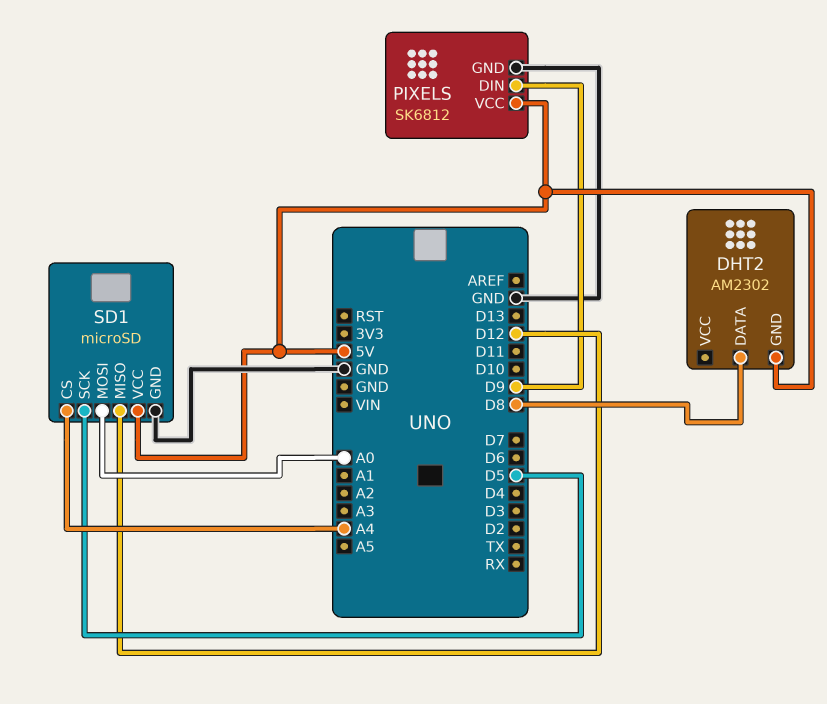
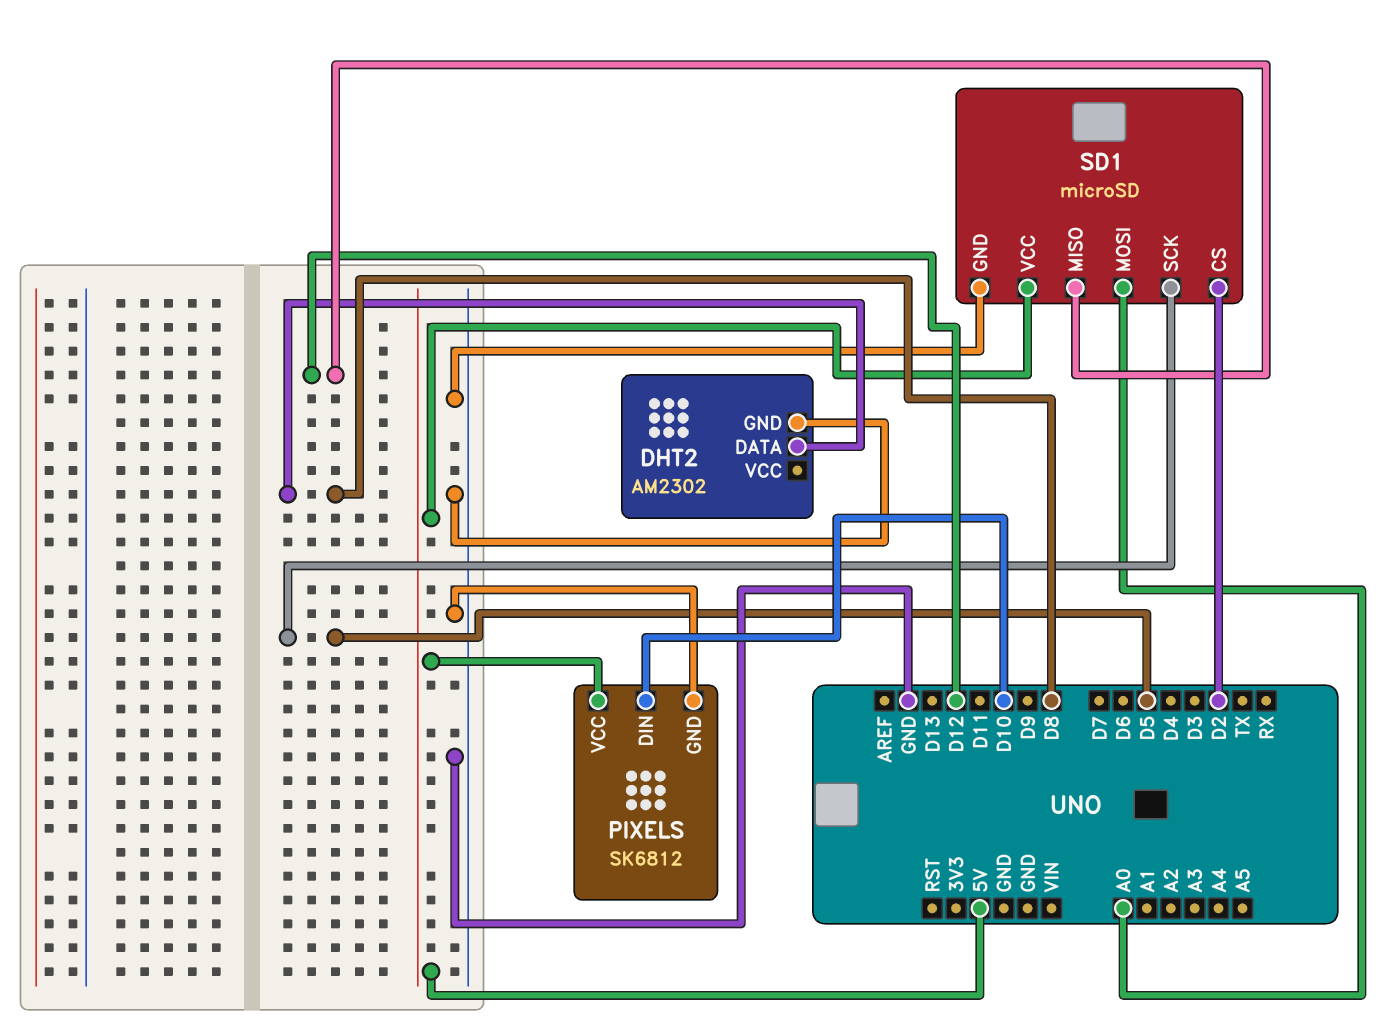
DHT2 pin GND: 5V -> GND
PIXELS pin DIN: D9 -> D10
SD1 pin CS: A4 -> D2

